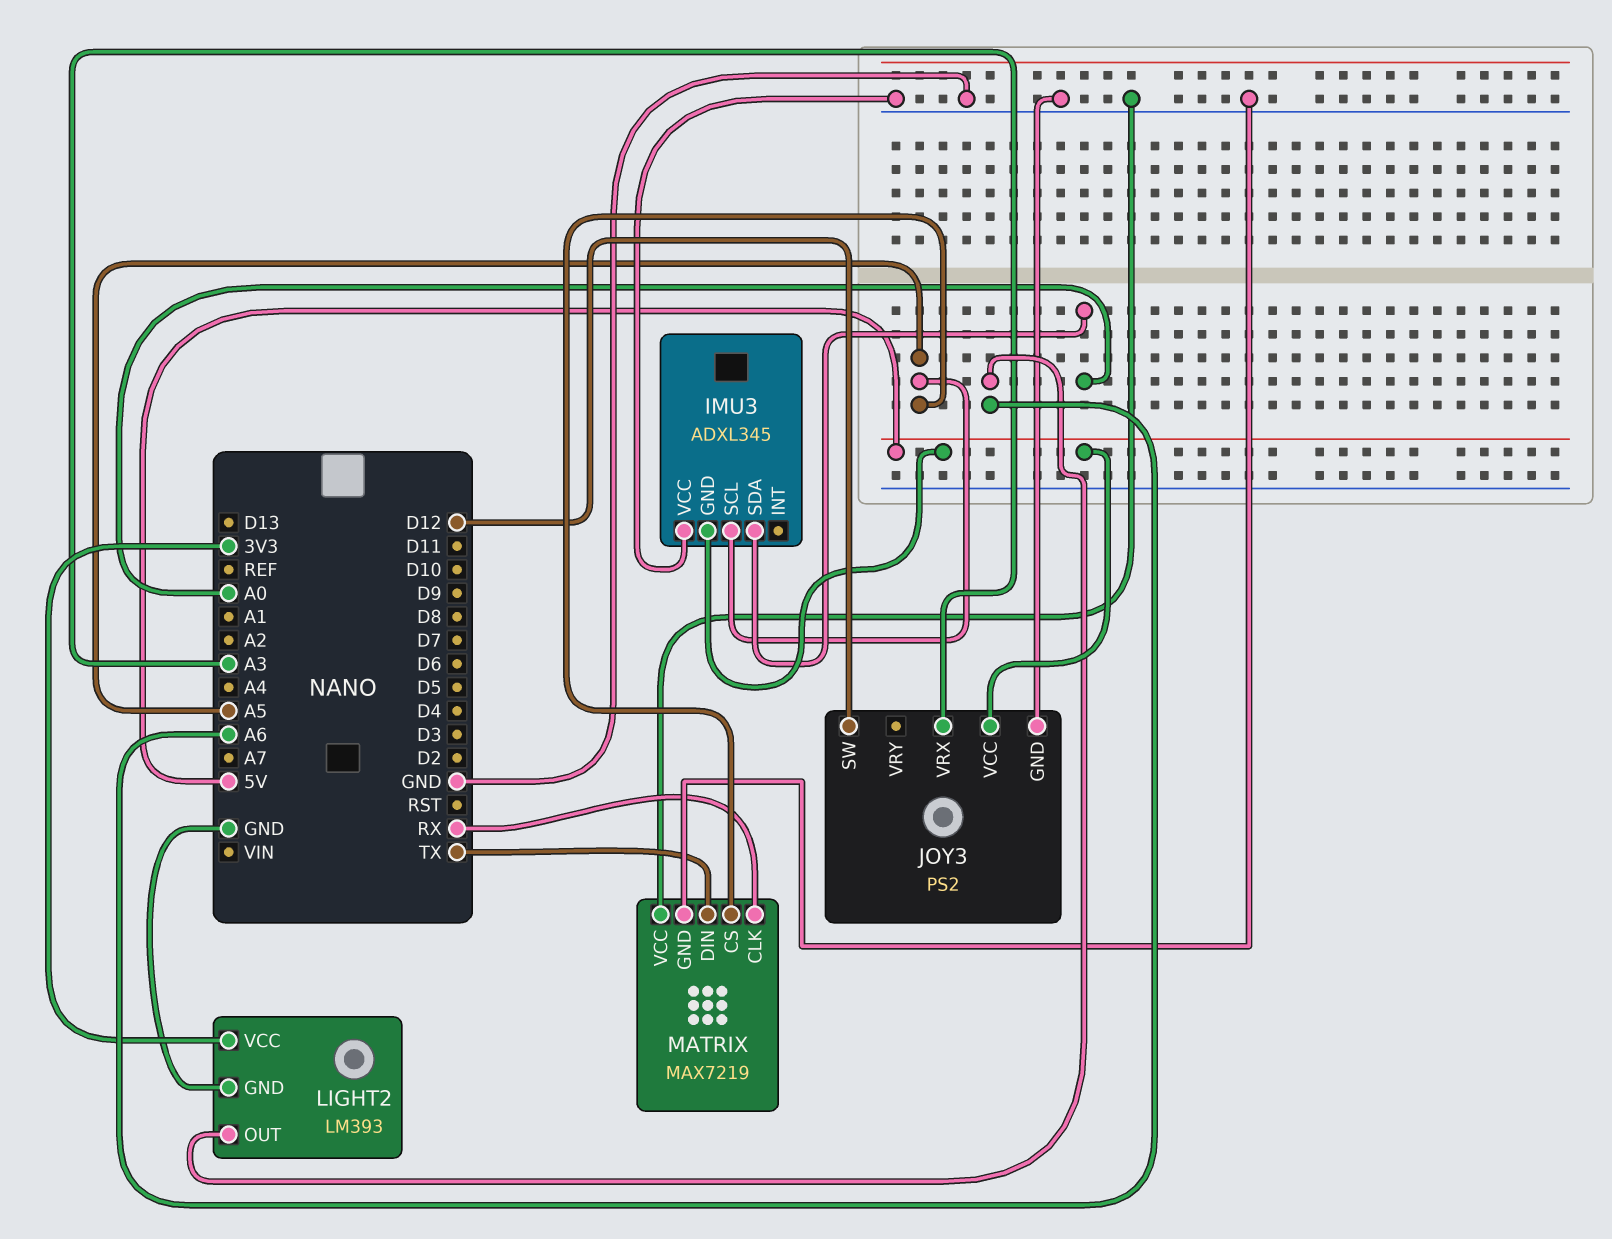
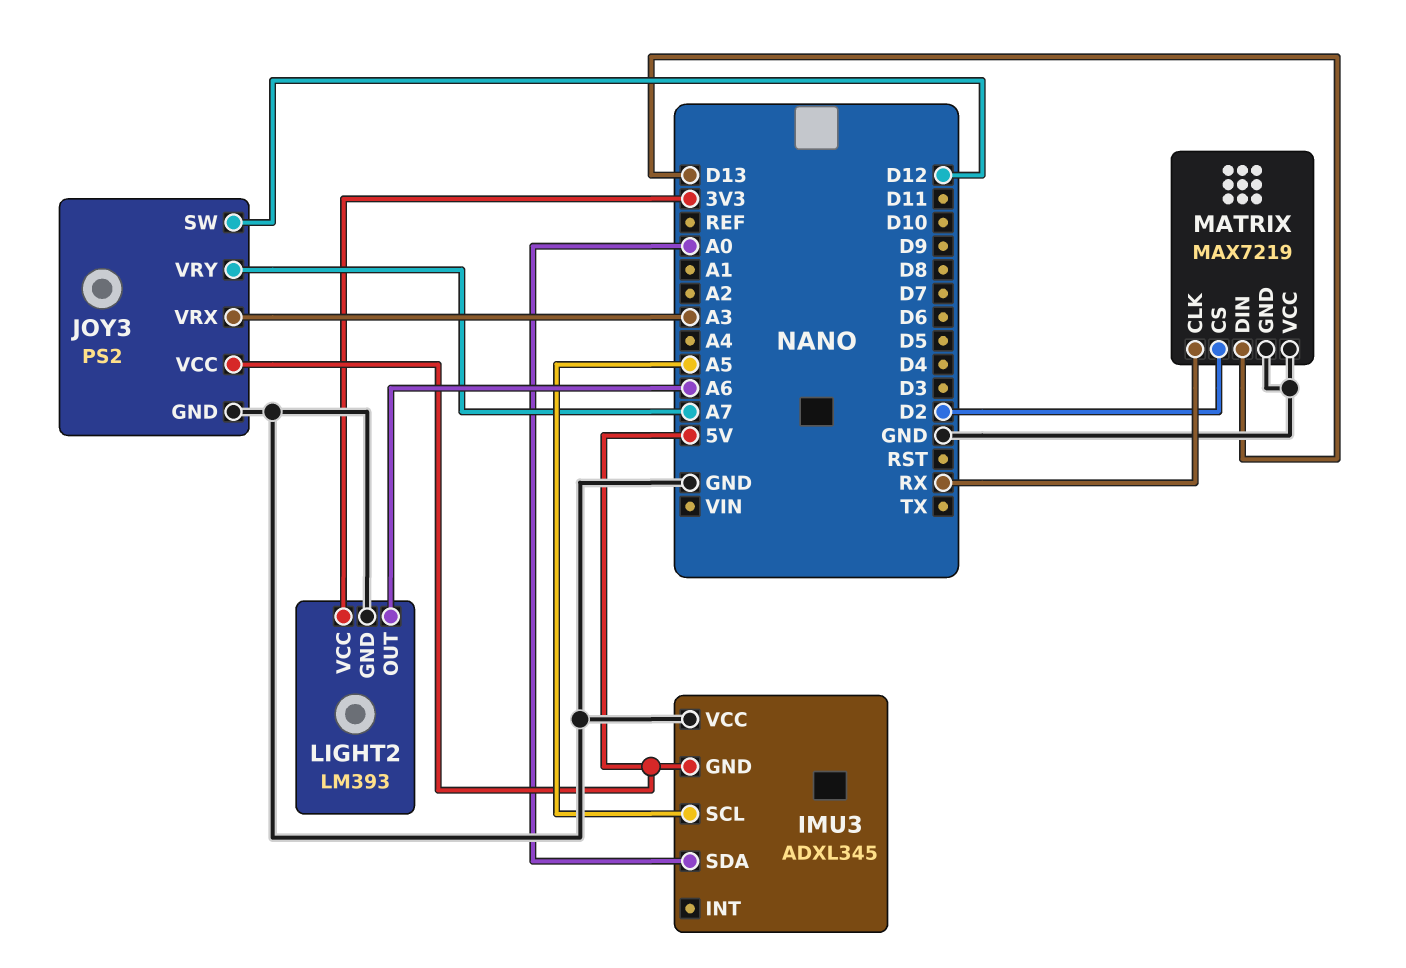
JOY3 pin VRY: none -> A7
MATRIX pin CS: A5 -> D2
MATRIX pin DIN: TX -> D13

